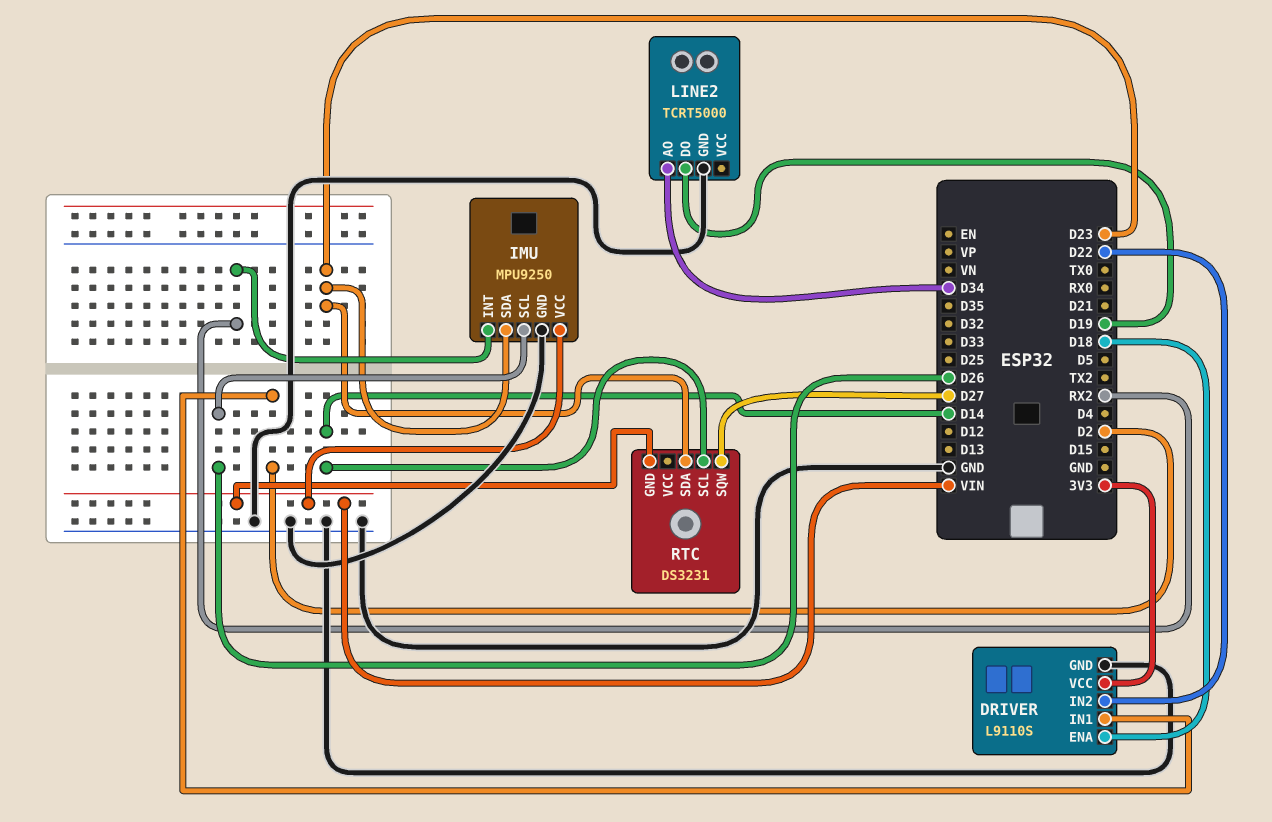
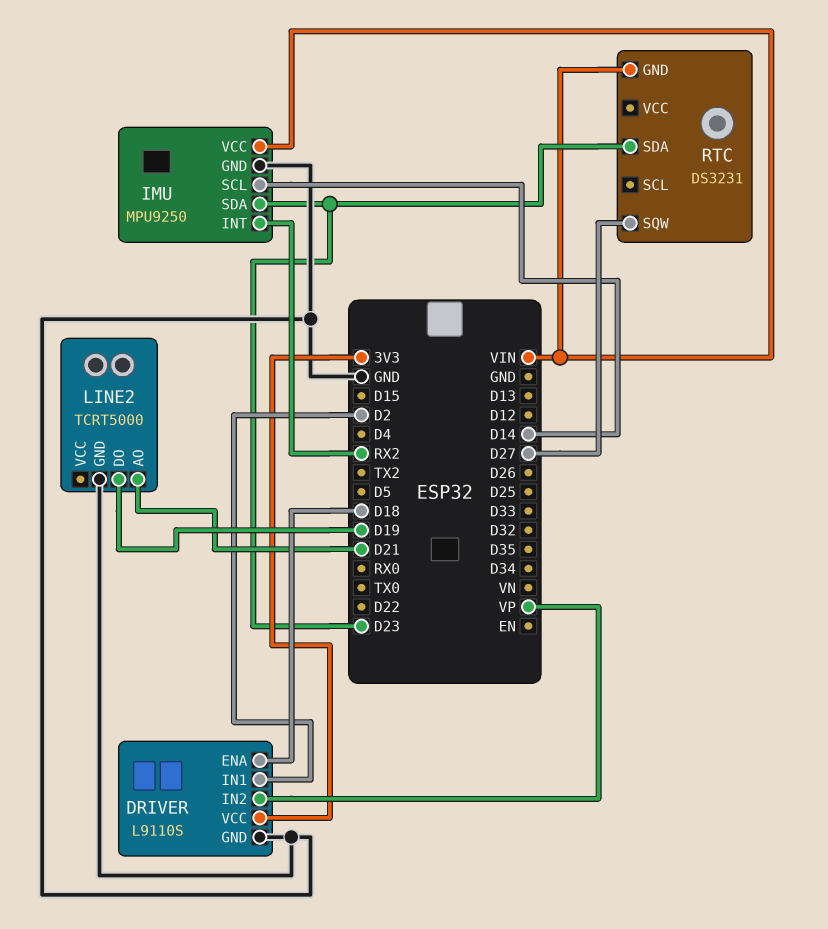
DRIVER pin IN2: D22 -> VP
IMU pin SCL: D26 -> D14
LINE2 pin AO: D34 -> D21
RTC pin SCL: D14 -> none

